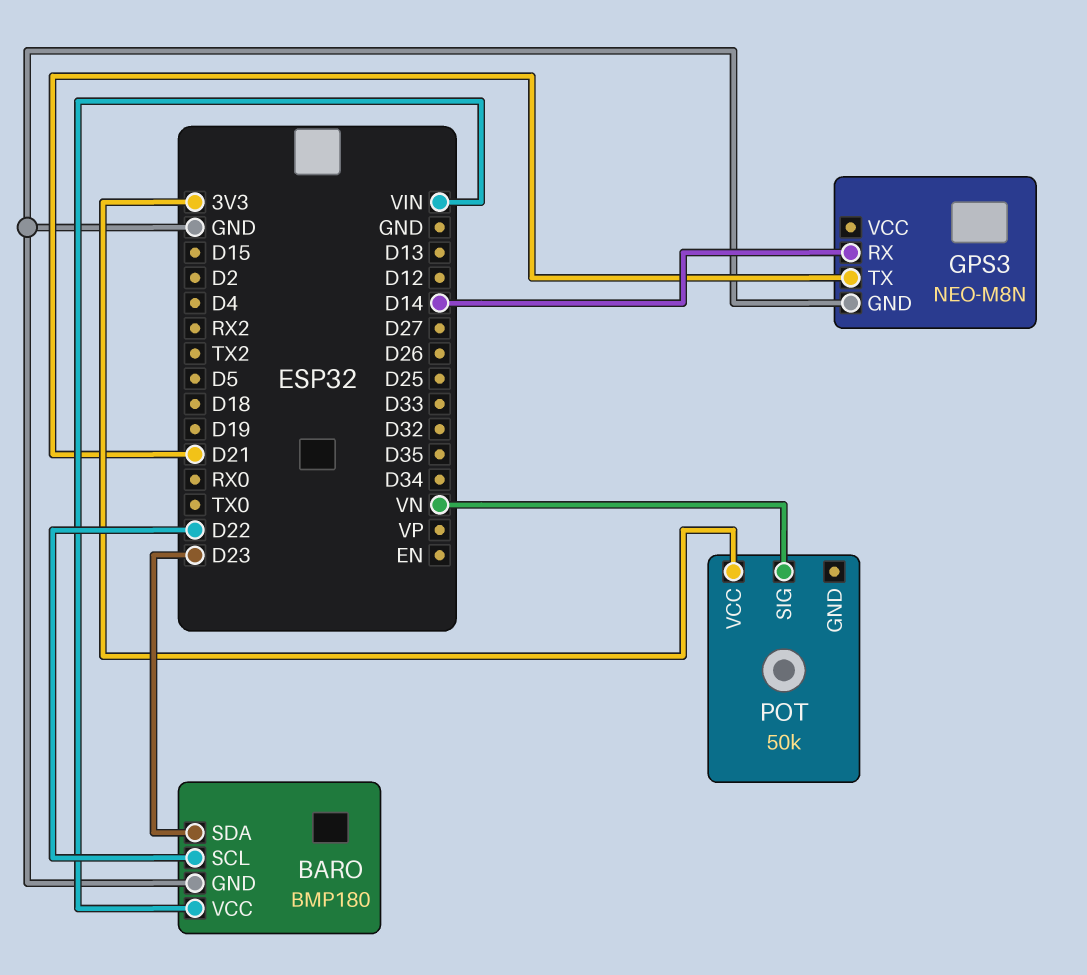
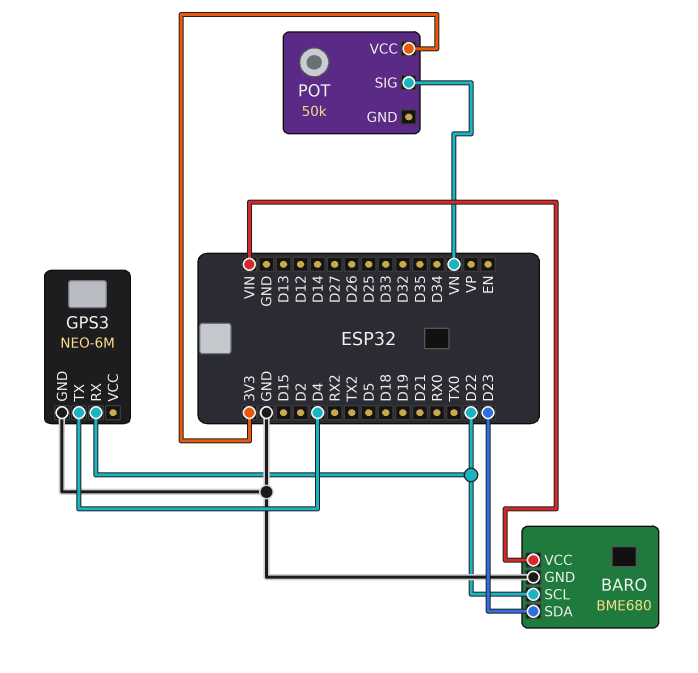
BARO: BMP180 -> BME680
GPS3: NEO-M8N -> NEO-6M
GPS3 pin RX: D14 -> D22
GPS3 pin TX: D21 -> D4

